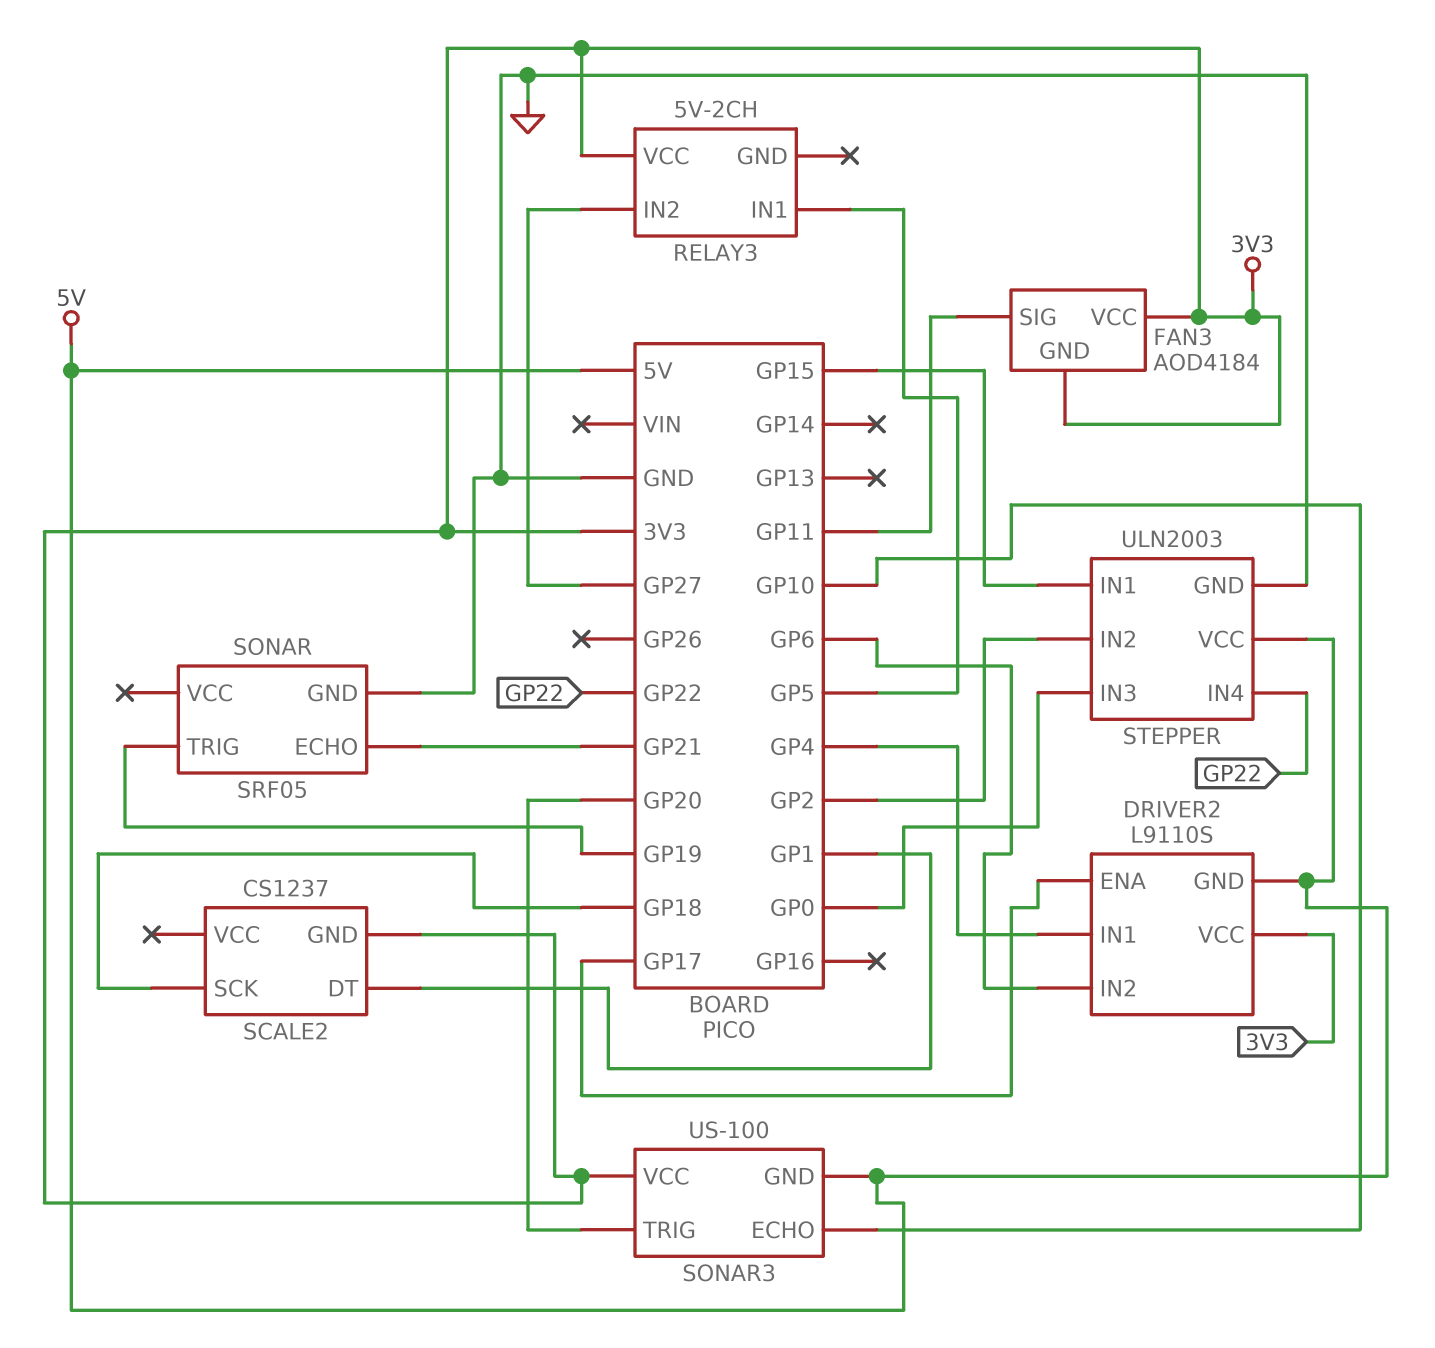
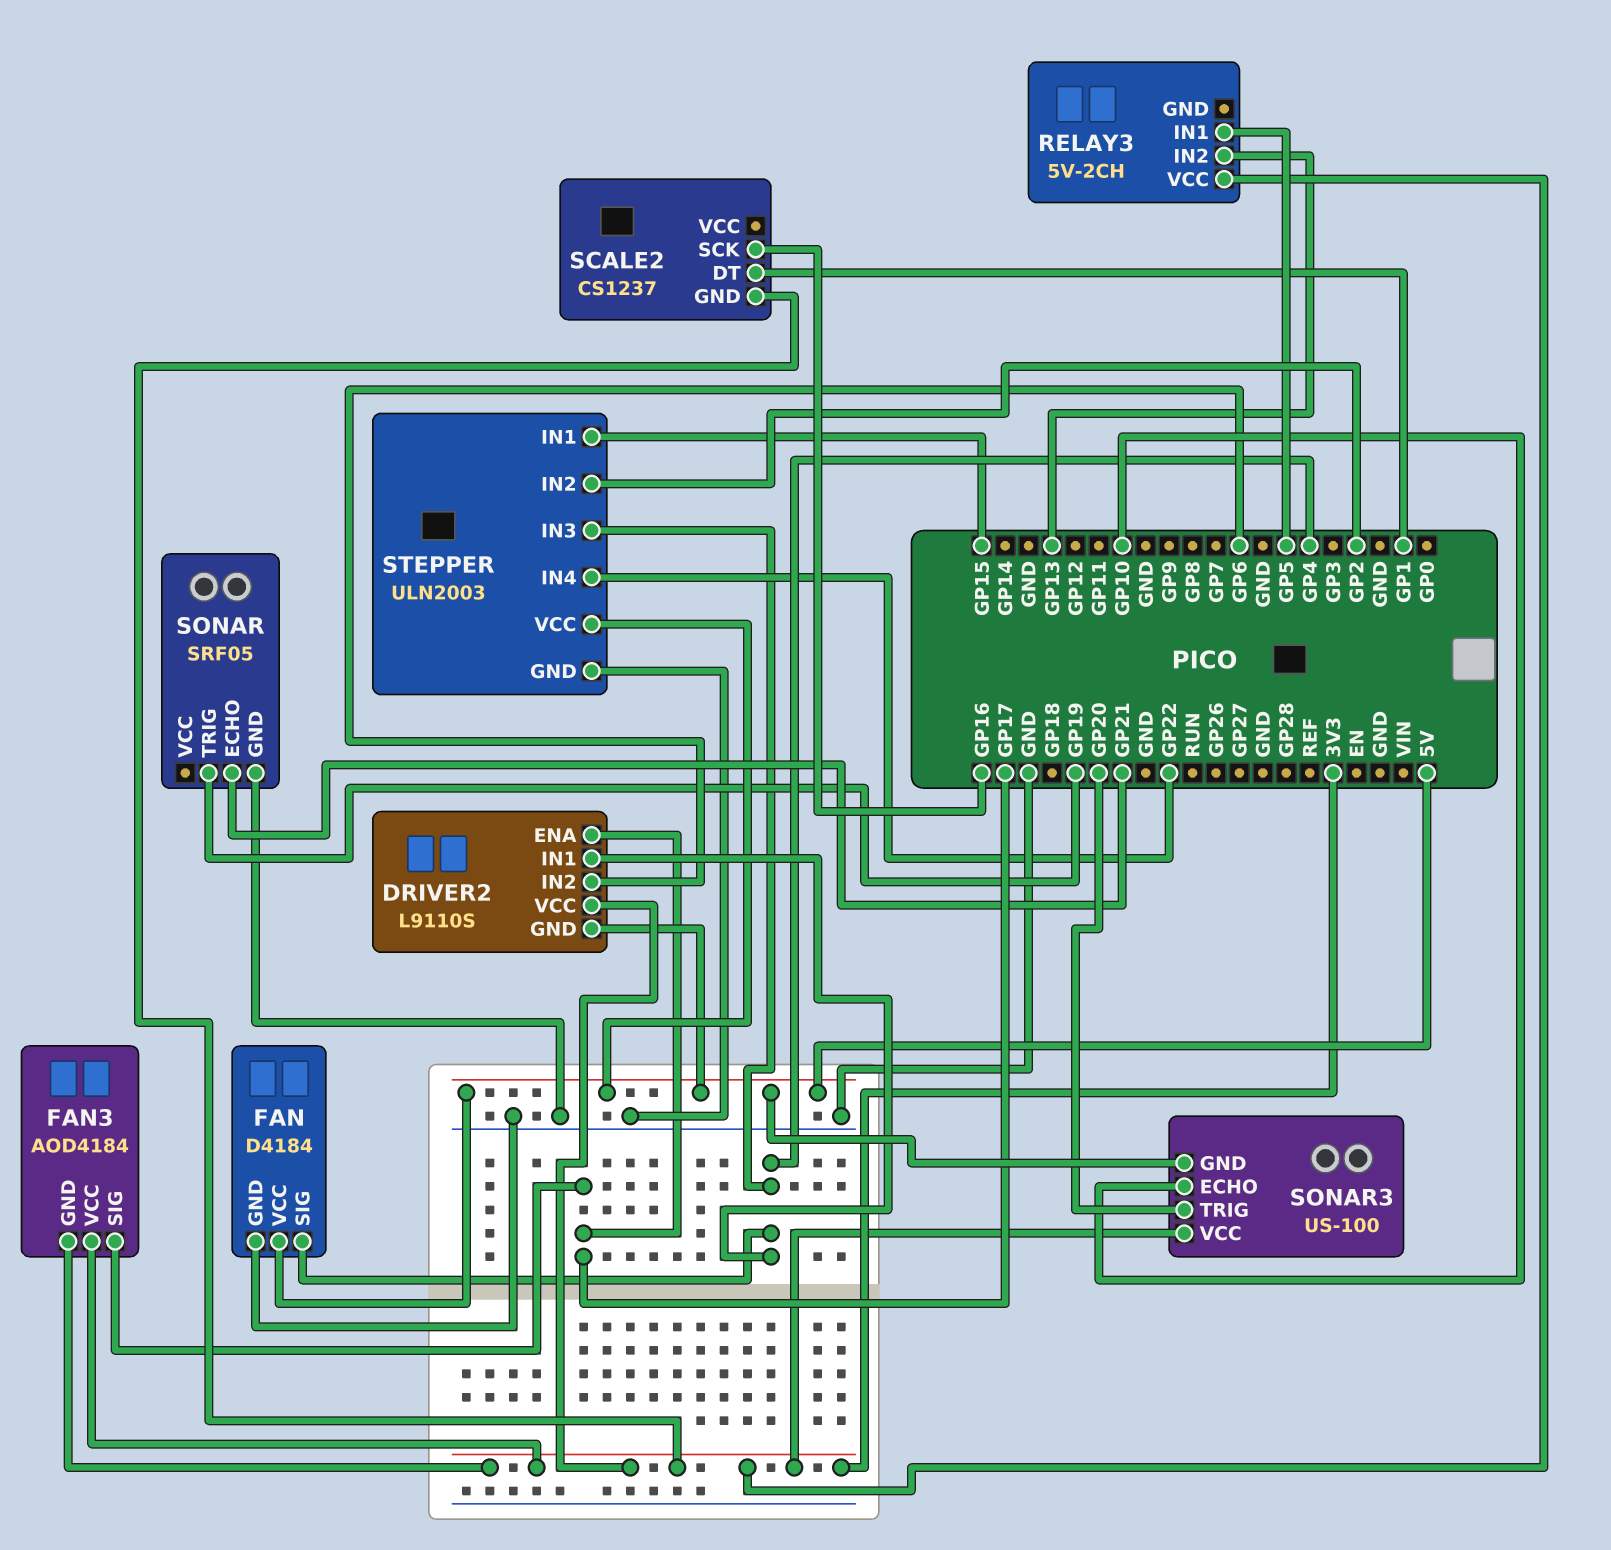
FAN: none -> D4184
FAN pin GND: none -> GND
FAN pin SIG: none -> GP4
FAN pin VCC: none -> 5V
FAN3 pin SIG: GP11 -> GP17
RELAY3 pin IN2: GP27 -> GP13
SCALE2 pin SCK: GP18 -> GP16
STEPPER pin IN3: GP0 -> GP4

